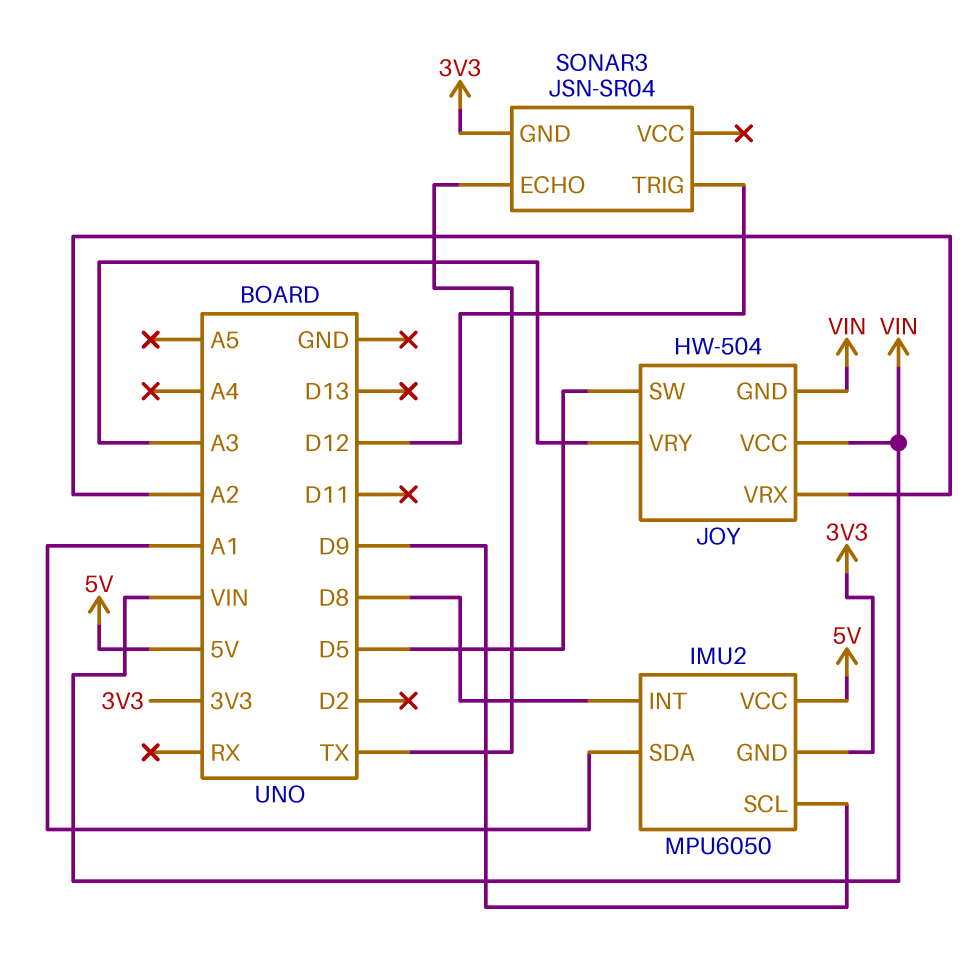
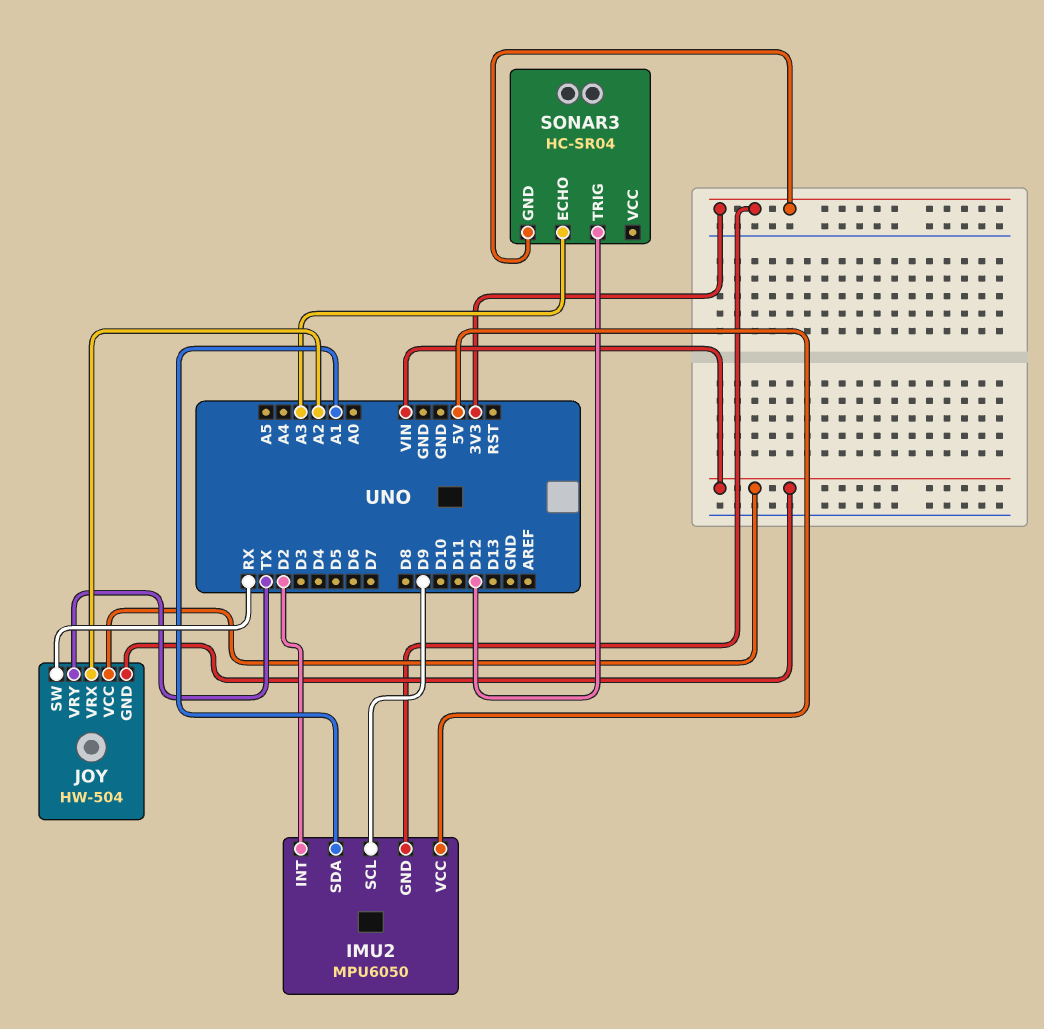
IMU2 pin INT: D8 -> D2
JOY pin SW: D5 -> RX
JOY pin VRY: A3 -> TX
SONAR3: JSN-SR04 -> HC-SR04
SONAR3 pin ECHO: TX -> A3

